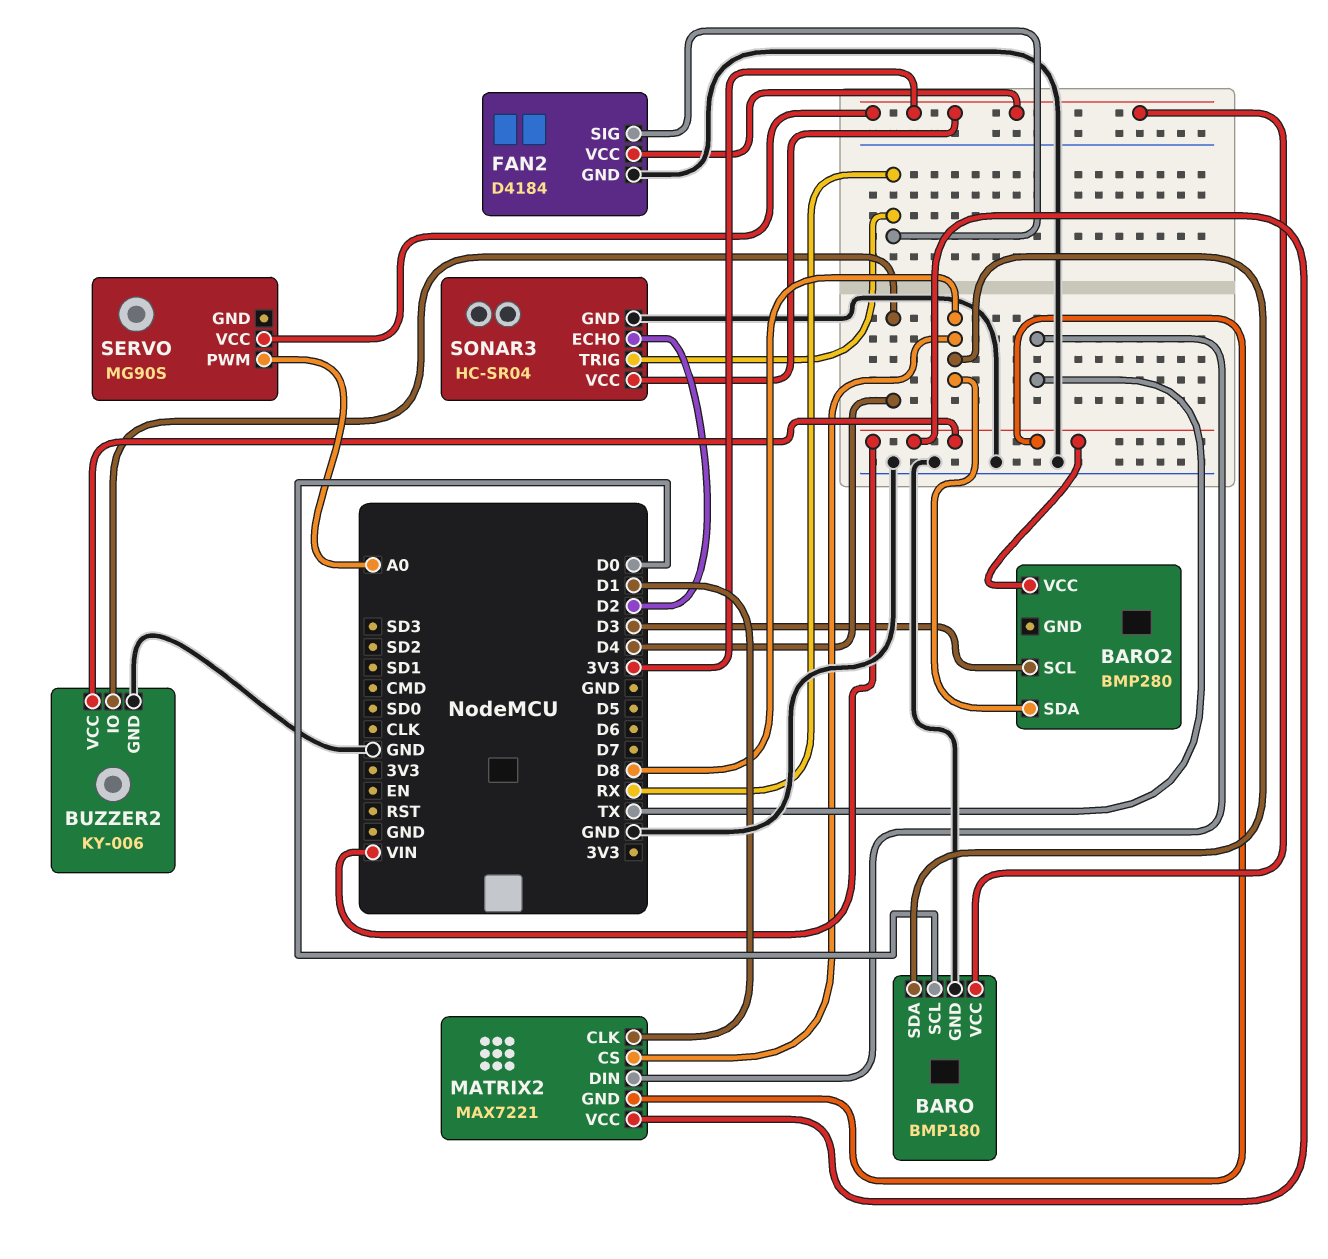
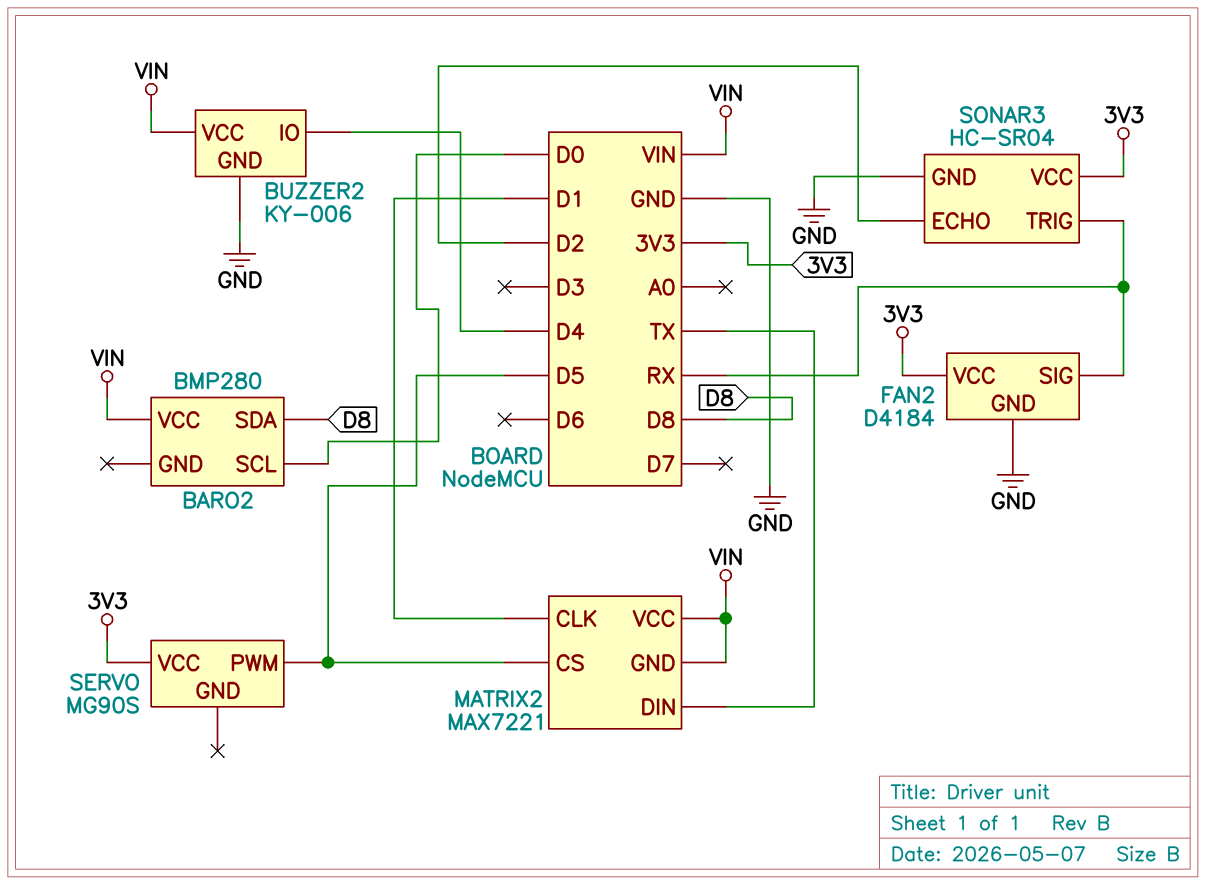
BARO: BMP180 -> none
BARO pin GND: GND -> none
BARO pin SCL: D0 -> none
BARO pin SDA: D8 -> none
BARO pin VCC: 3V3 -> none
BARO2 pin SCL: D3 -> D0
MATRIX2 pin CS: D8 -> D5
SERVO pin PWM: A0 -> D5

